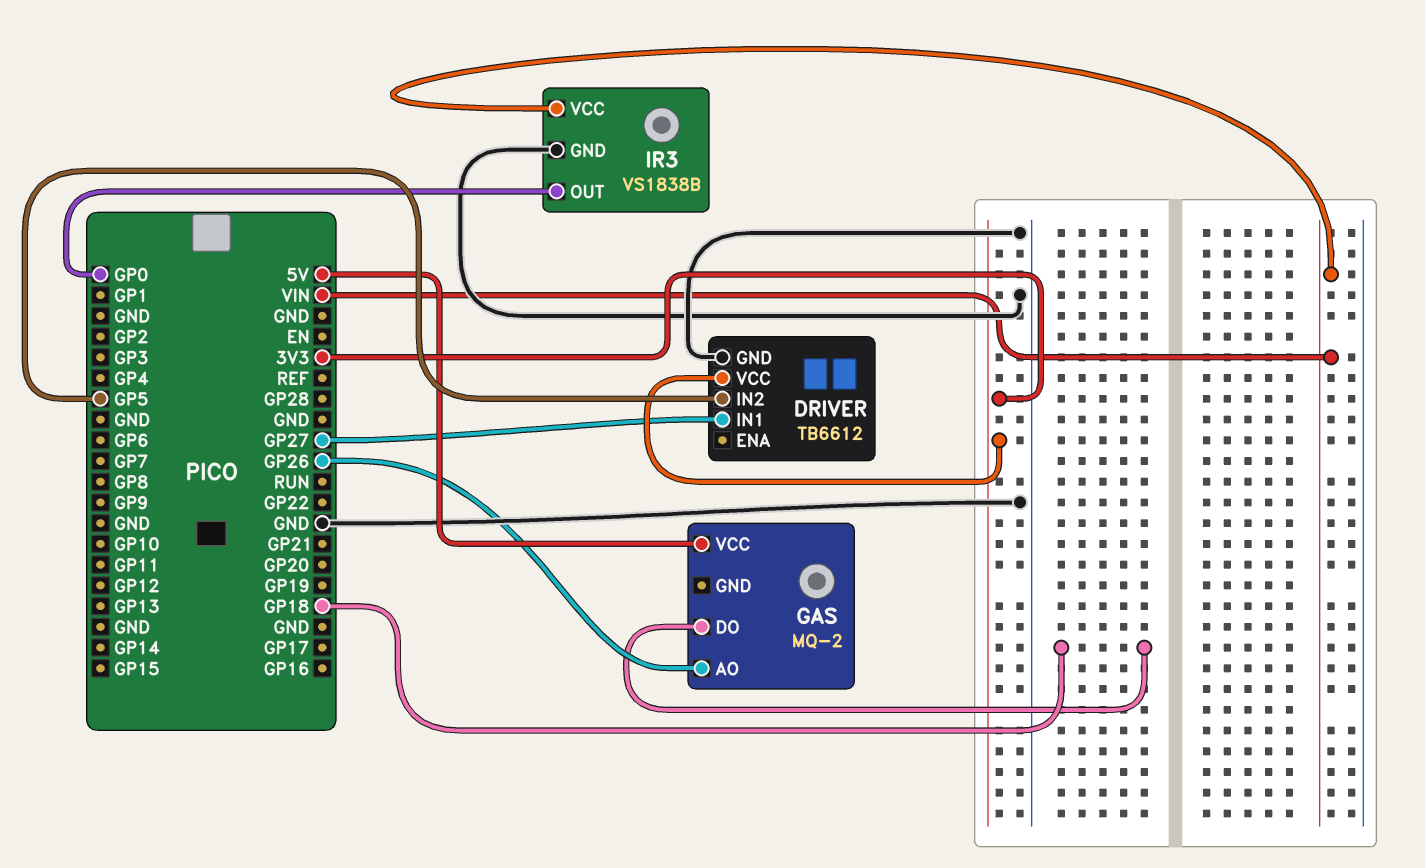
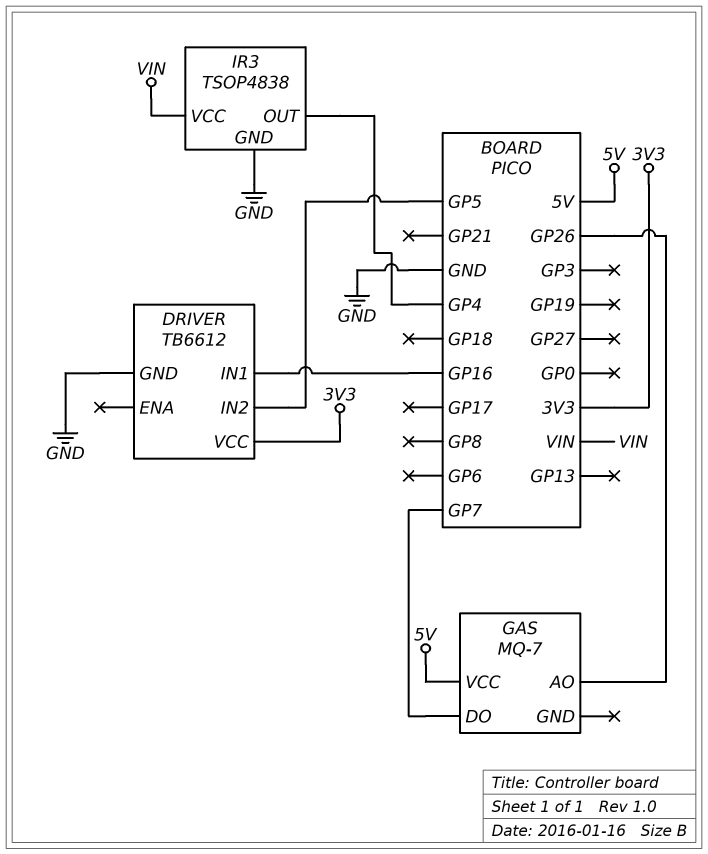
DRIVER pin IN1: GP27 -> GP16
GAS: MQ-2 -> MQ-7
GAS pin DO: GP18 -> GP7
IR3: VS1838B -> TSOP4838
IR3 pin OUT: GP0 -> GP4

